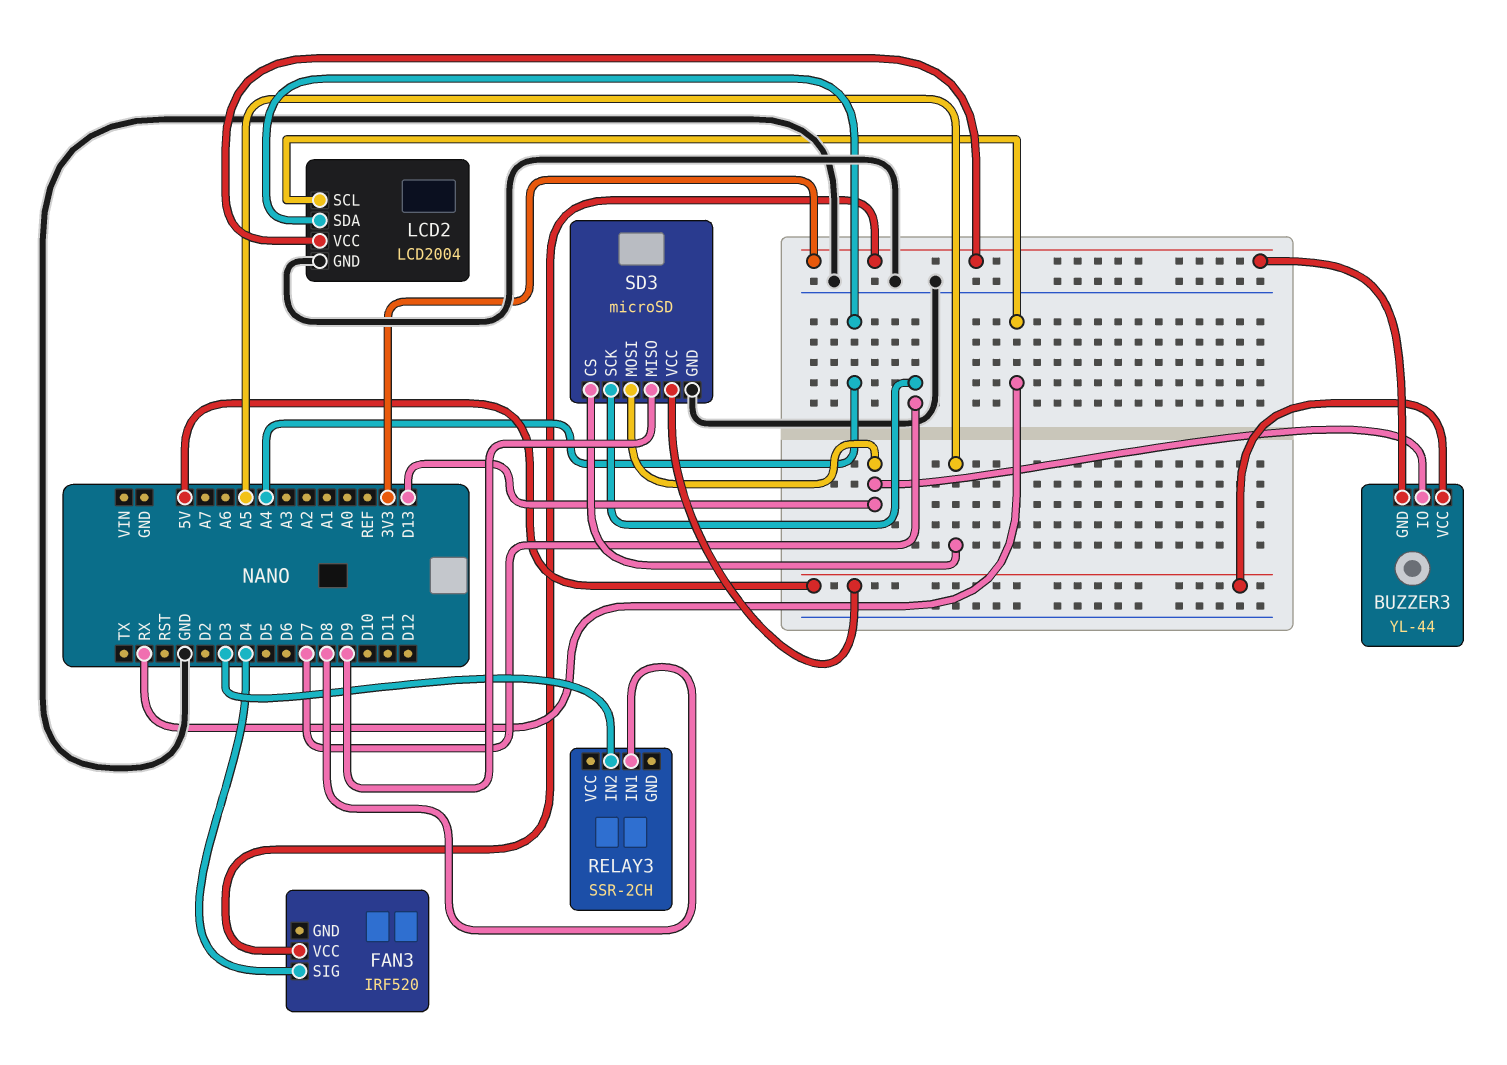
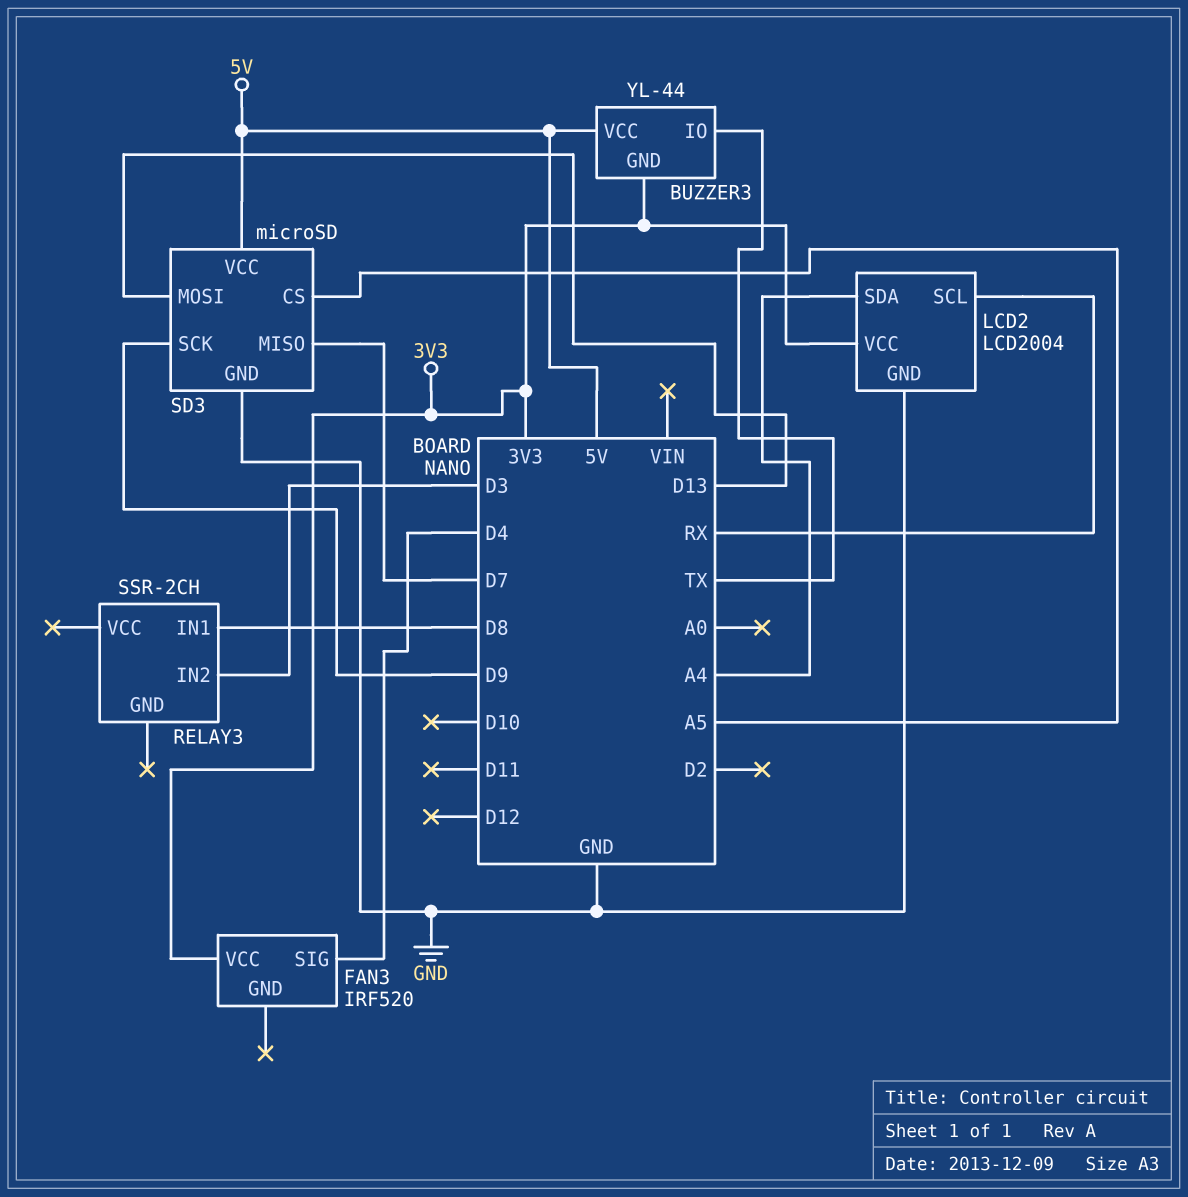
BUZZER3 pin IO: D13 -> TX
SD3 pin MISO: D9 -> D7
SD3 pin SCK: D7 -> D9

